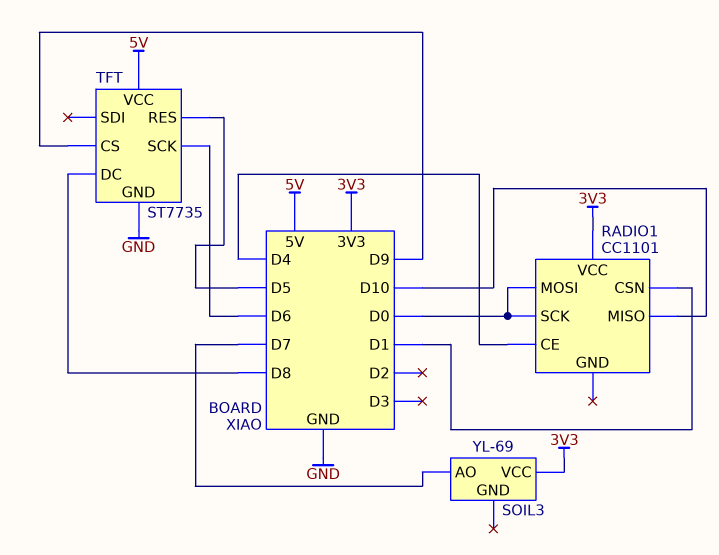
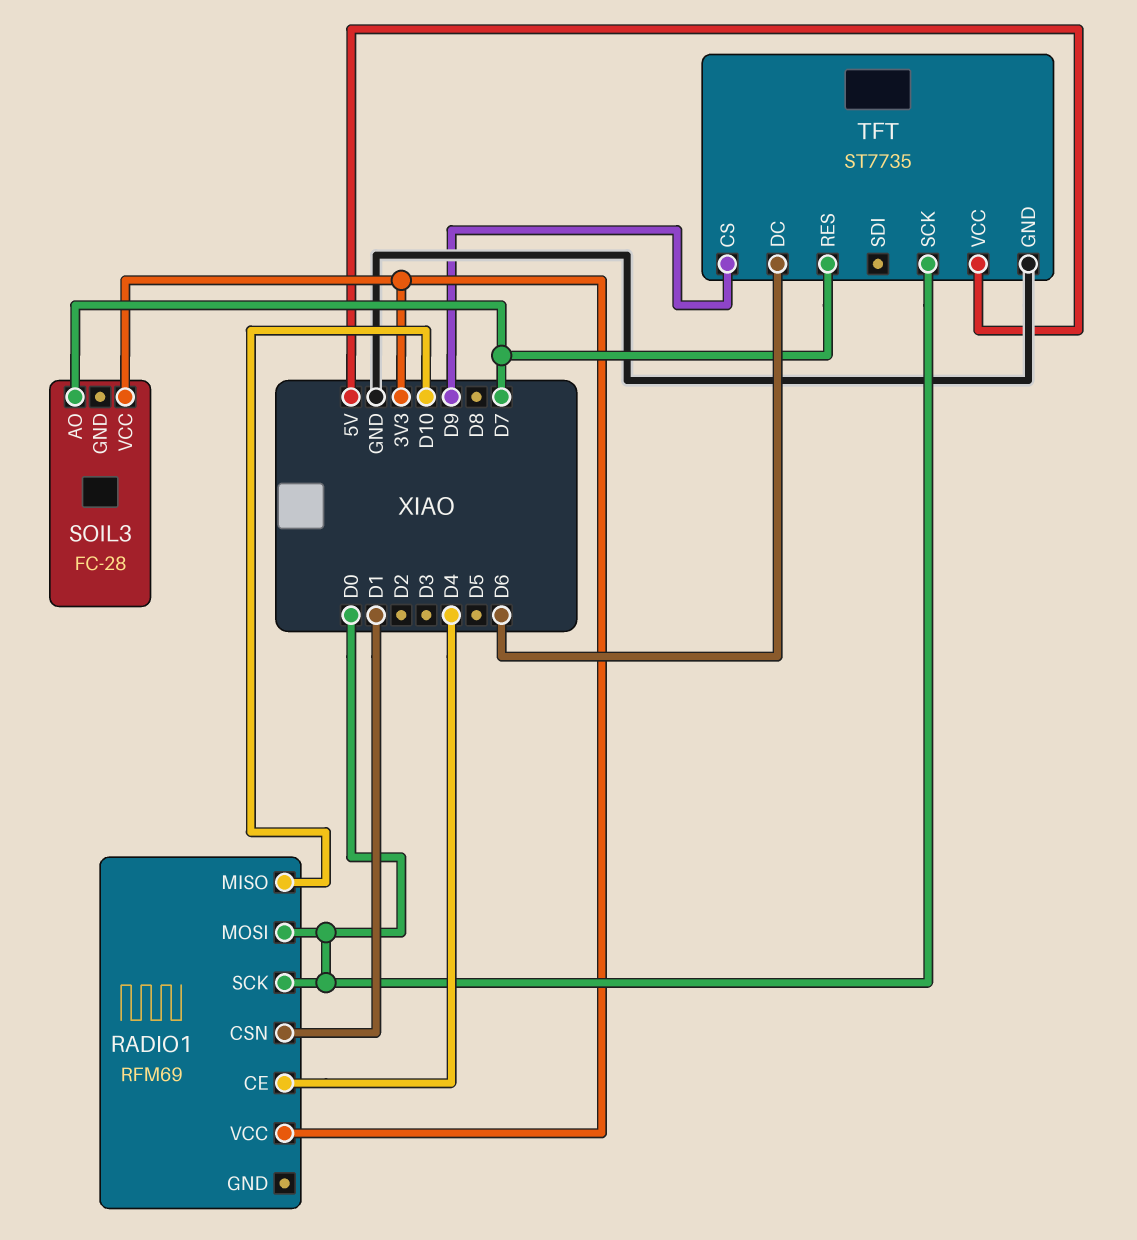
RADIO1: CC1101 -> RFM69
SOIL3: YL-69 -> FC-28
TFT pin DC: D8 -> D6
TFT pin RES: D5 -> D7
TFT pin SCK: D6 -> D0

